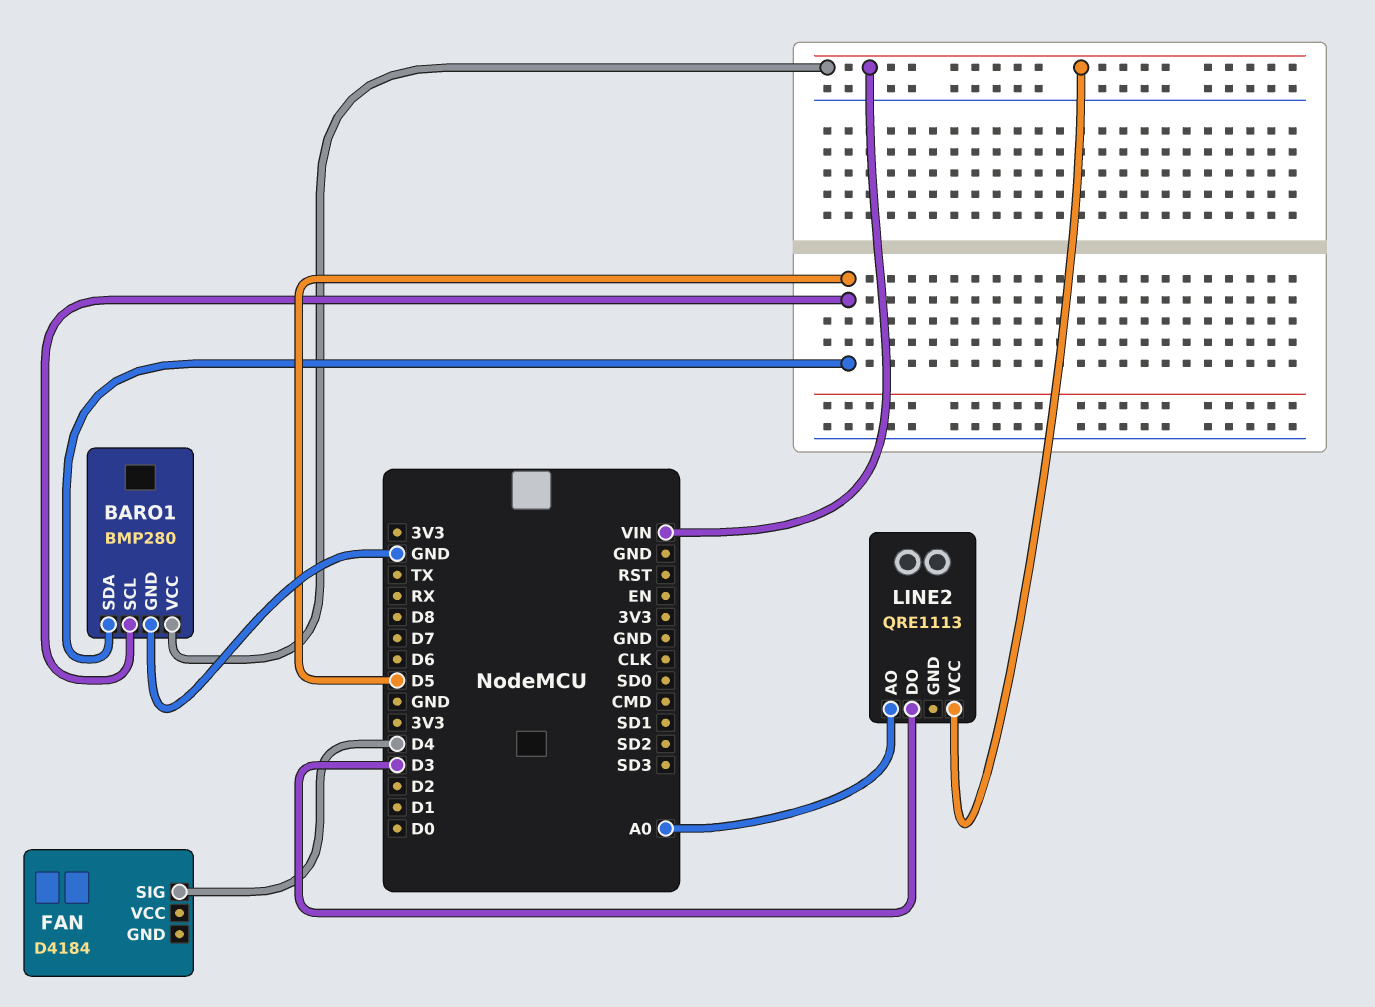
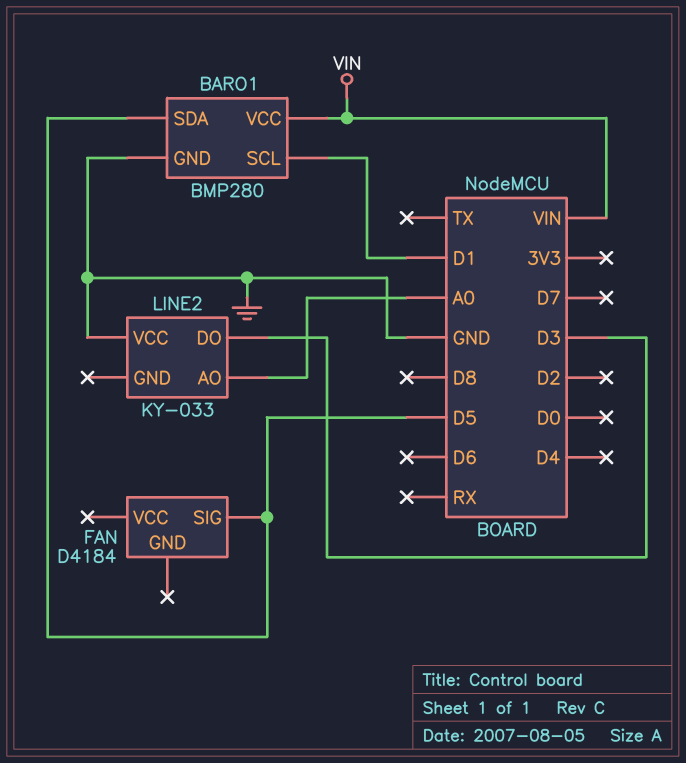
BARO1 pin SCL: D5 -> D1
FAN pin SIG: D4 -> D5
LINE2: QRE1113 -> KY-033
LINE2 pin VCC: VIN -> GND

